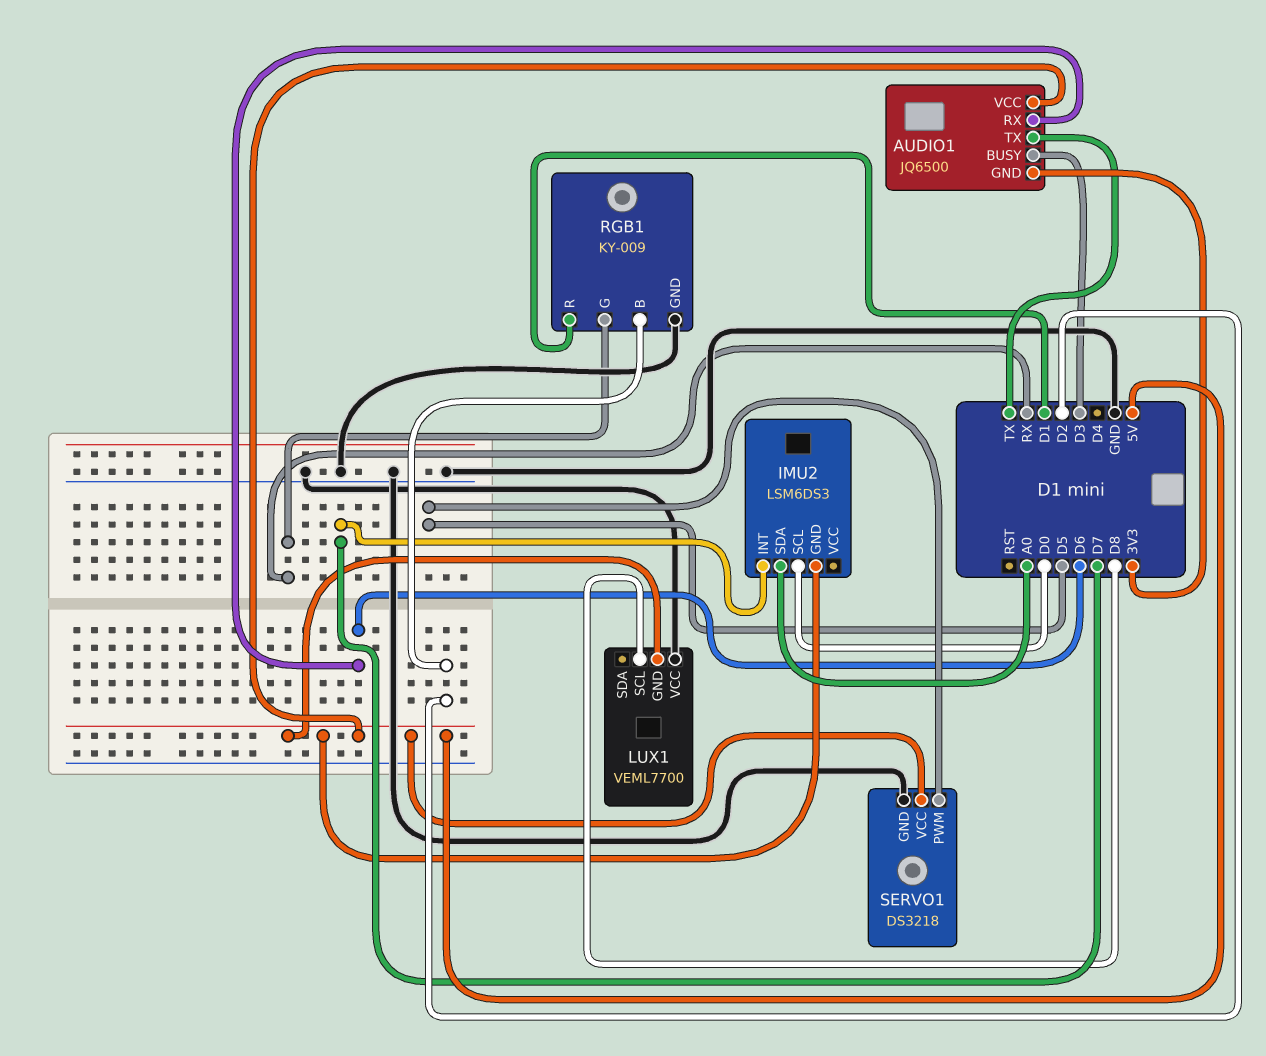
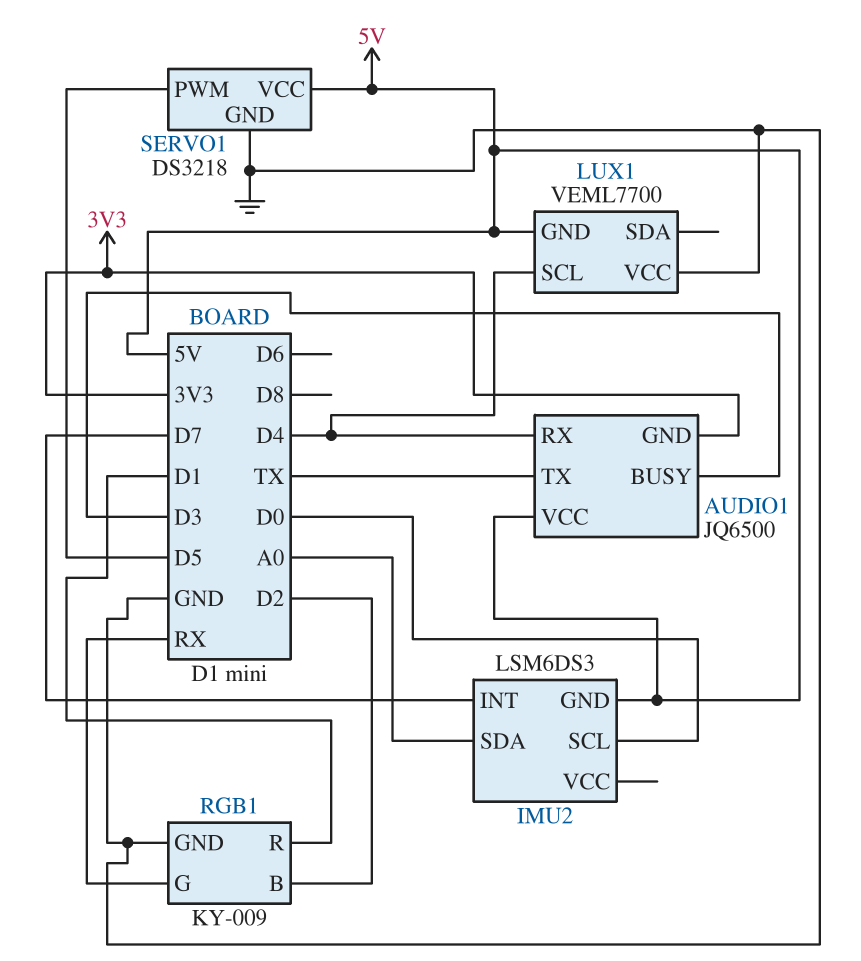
AUDIO1 pin RX: D6 -> D4
LUX1 pin SCL: D8 -> D4

